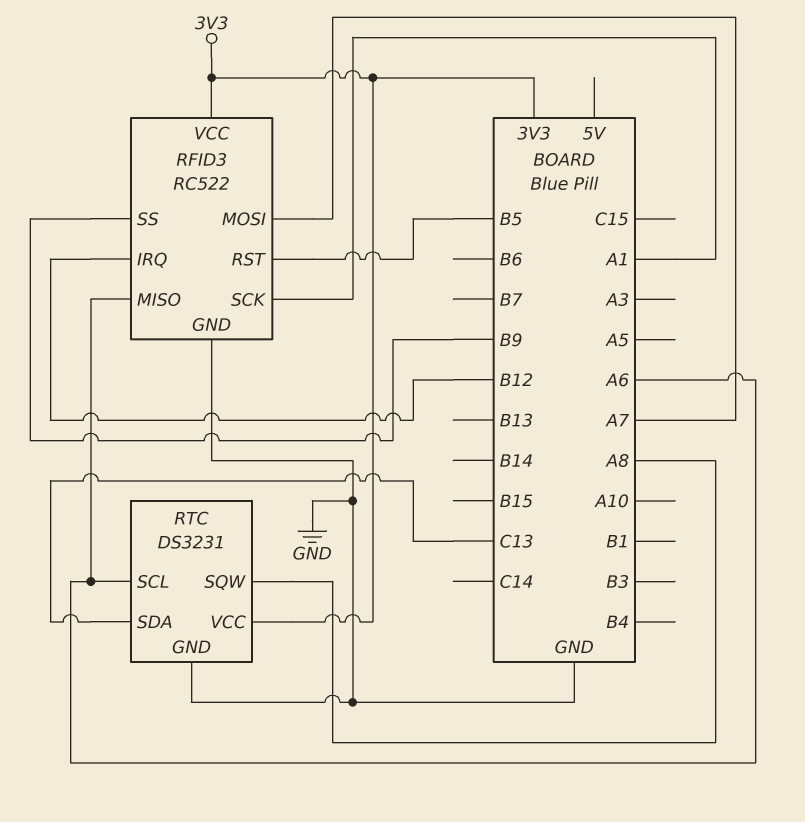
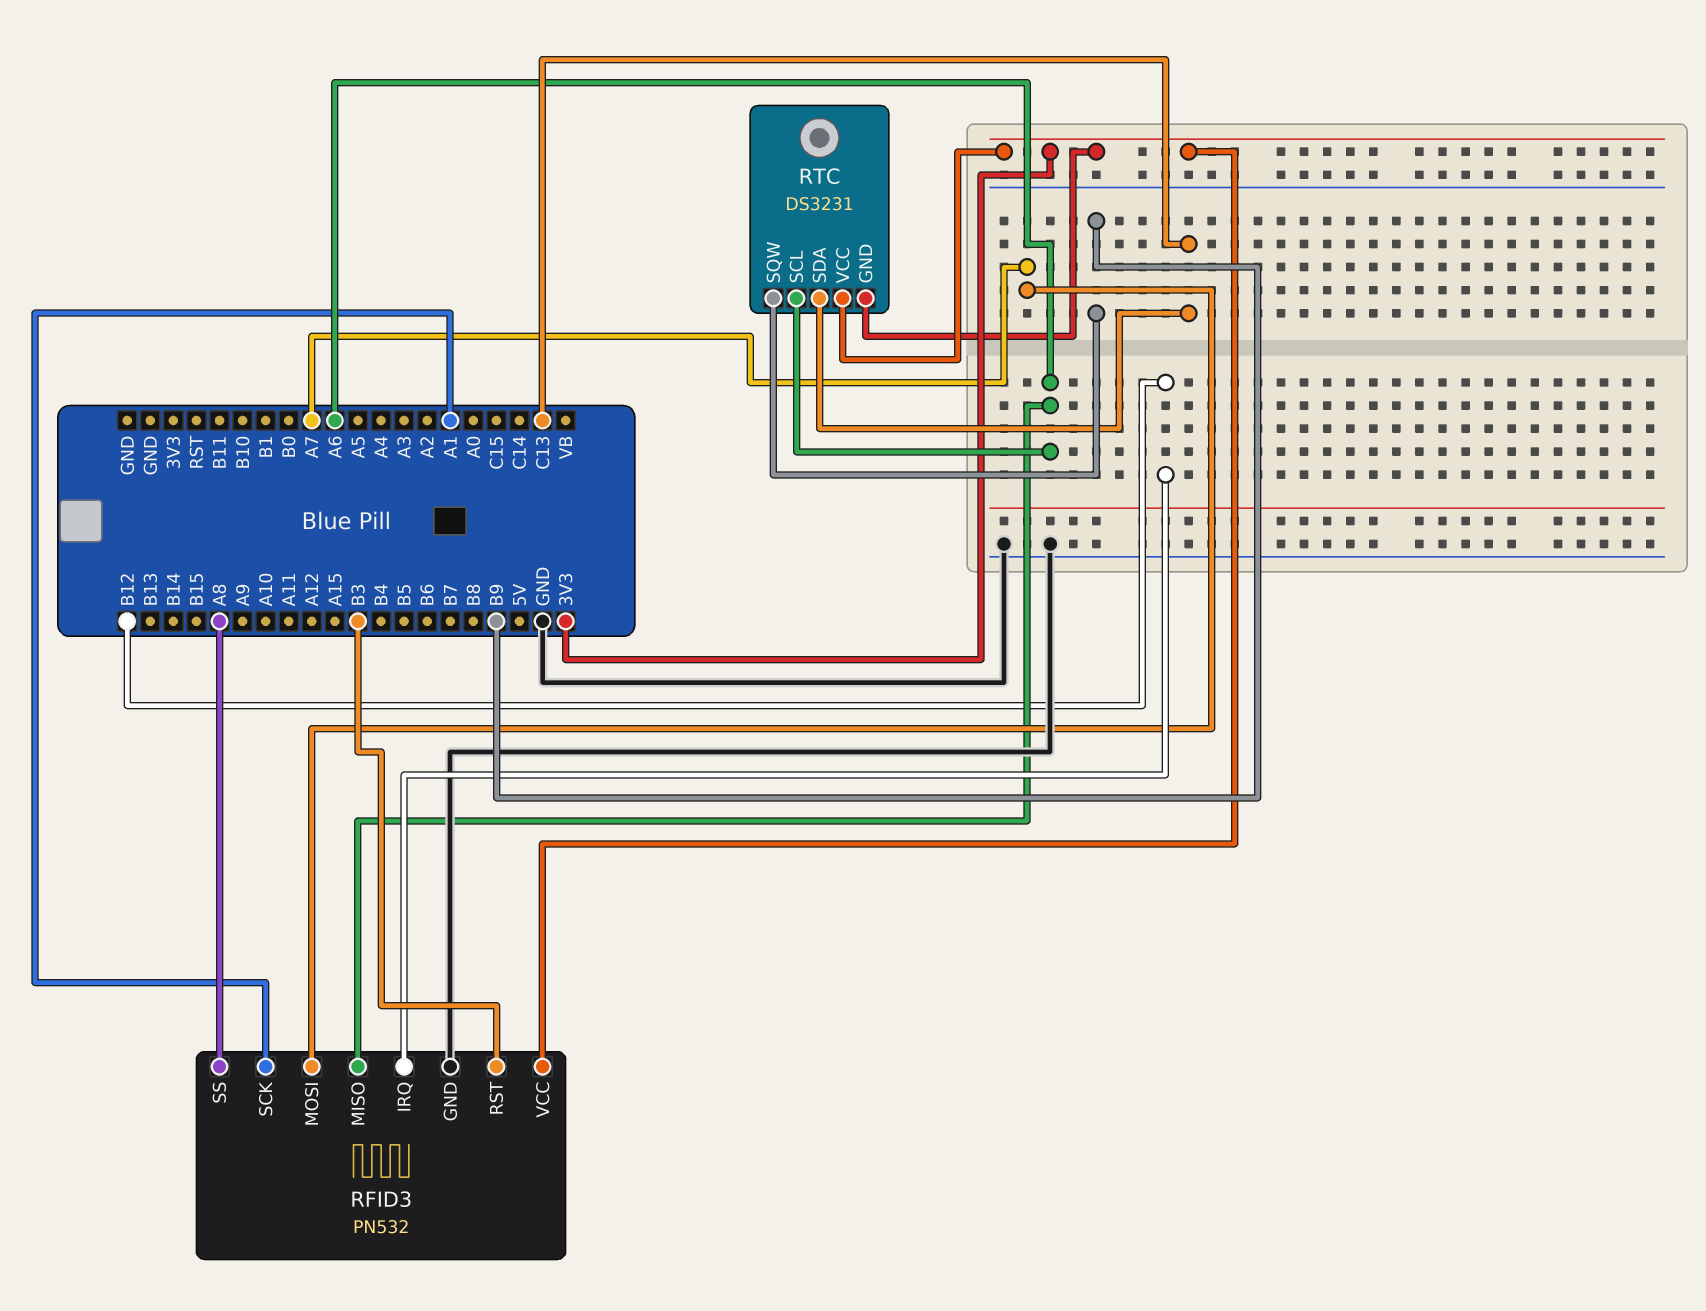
RFID3: RC522 -> PN532
RFID3 pin RST: B5 -> B3
RFID3 pin SS: B9 -> A8
RTC pin GND: GND -> 3V3
RTC pin SQW: A8 -> B9

